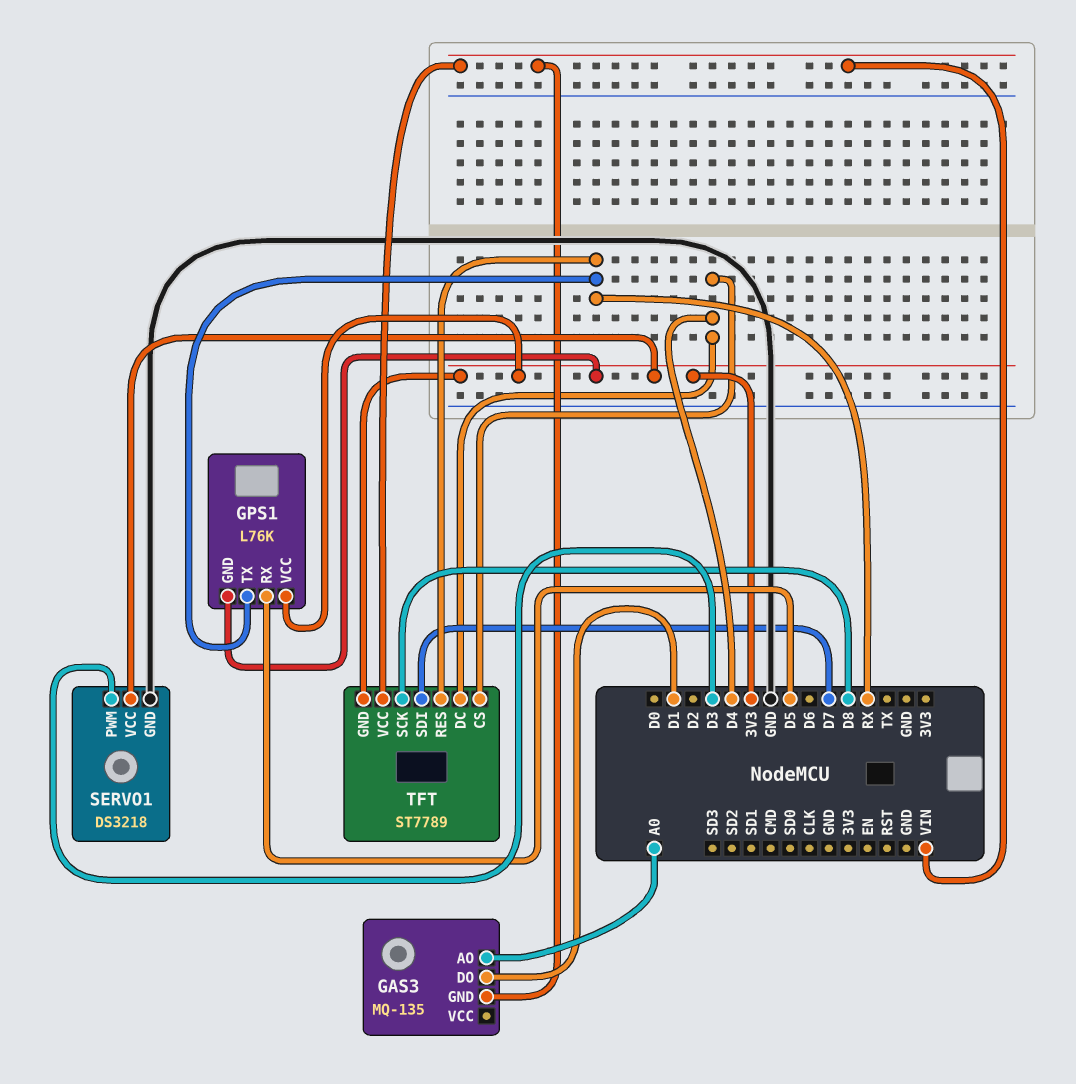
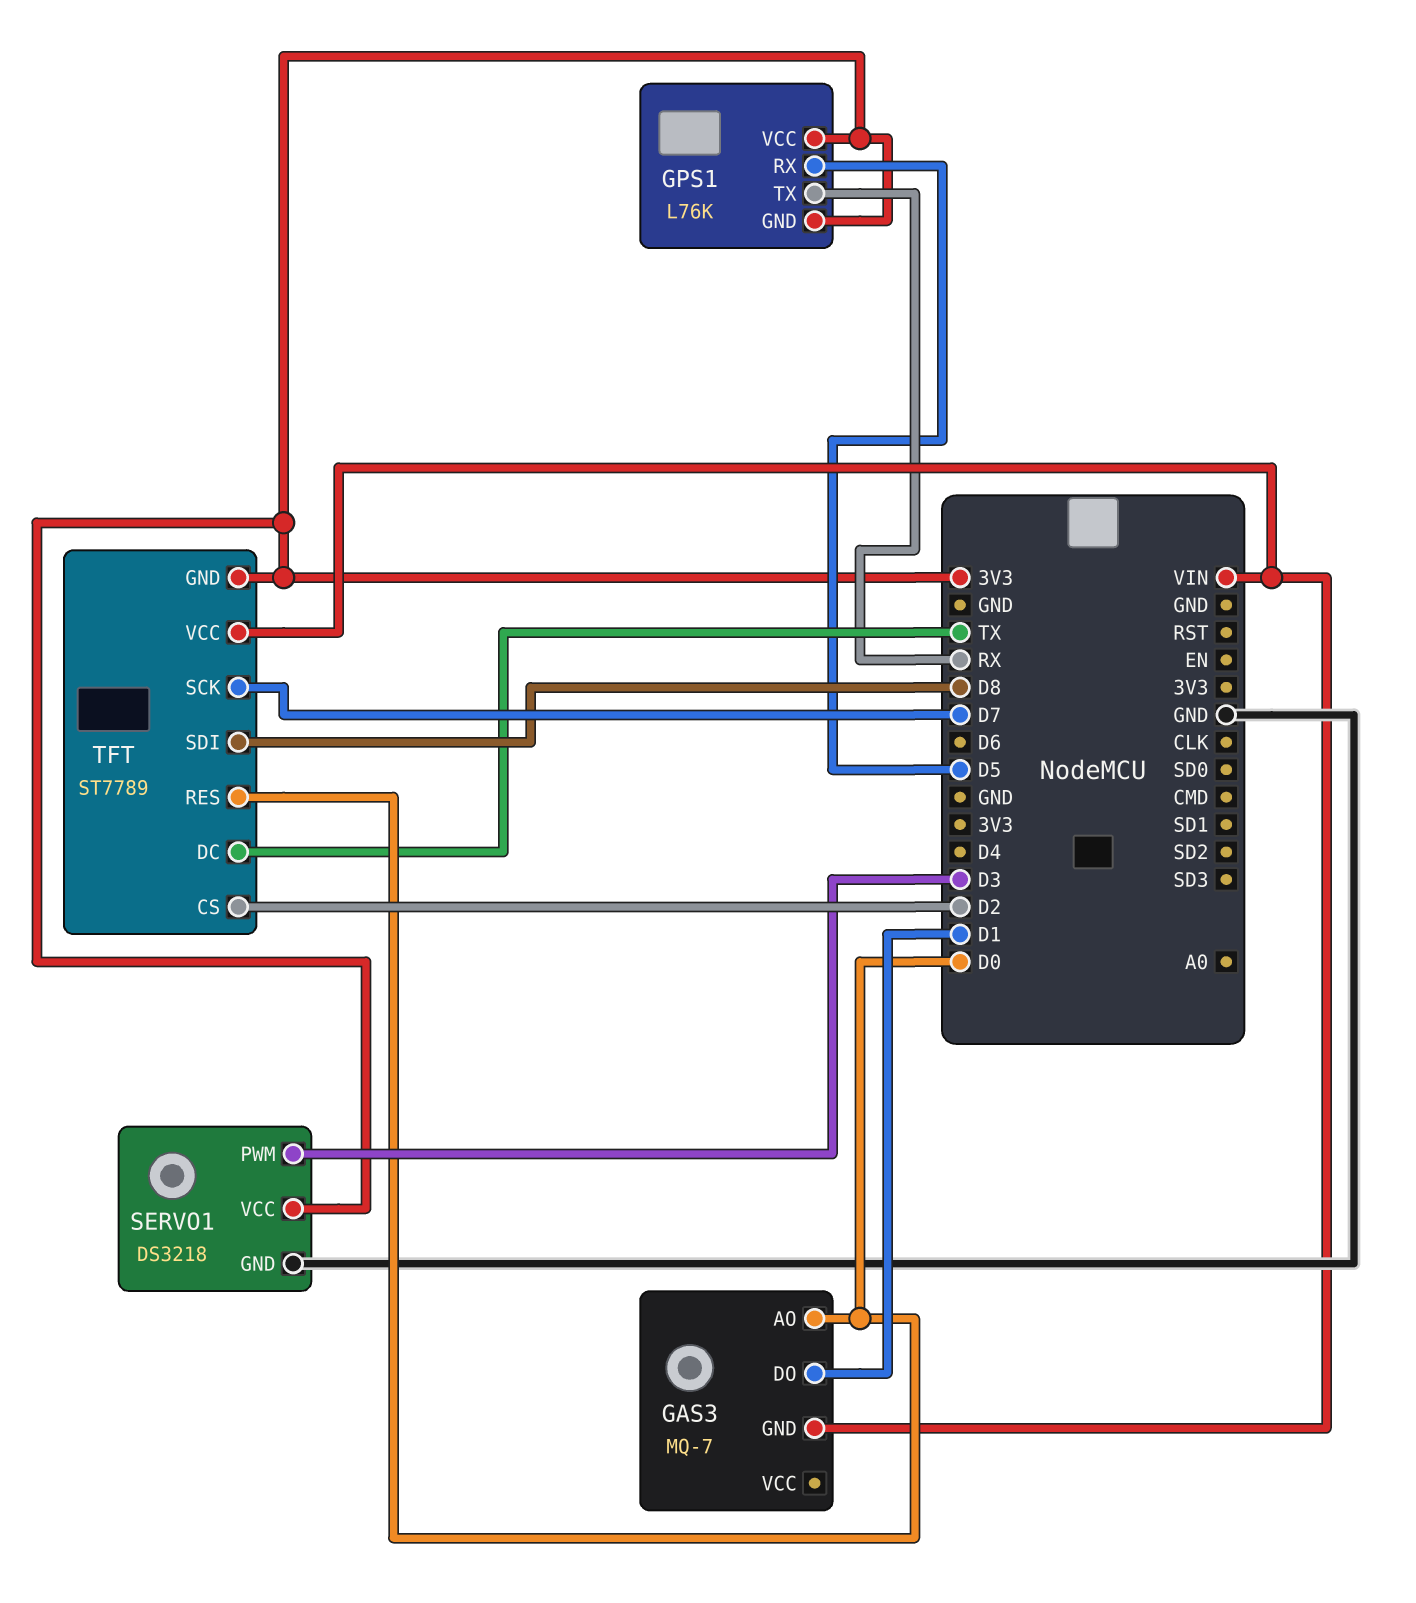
GAS3: MQ-135 -> MQ-7
GAS3 pin AO: A0 -> D0
TFT pin CS: D4 -> D2
TFT pin DC: D4 -> TX
TFT pin RES: RX -> D0
TFT pin SCK: D8 -> D7
TFT pin SDI: D7 -> D8

